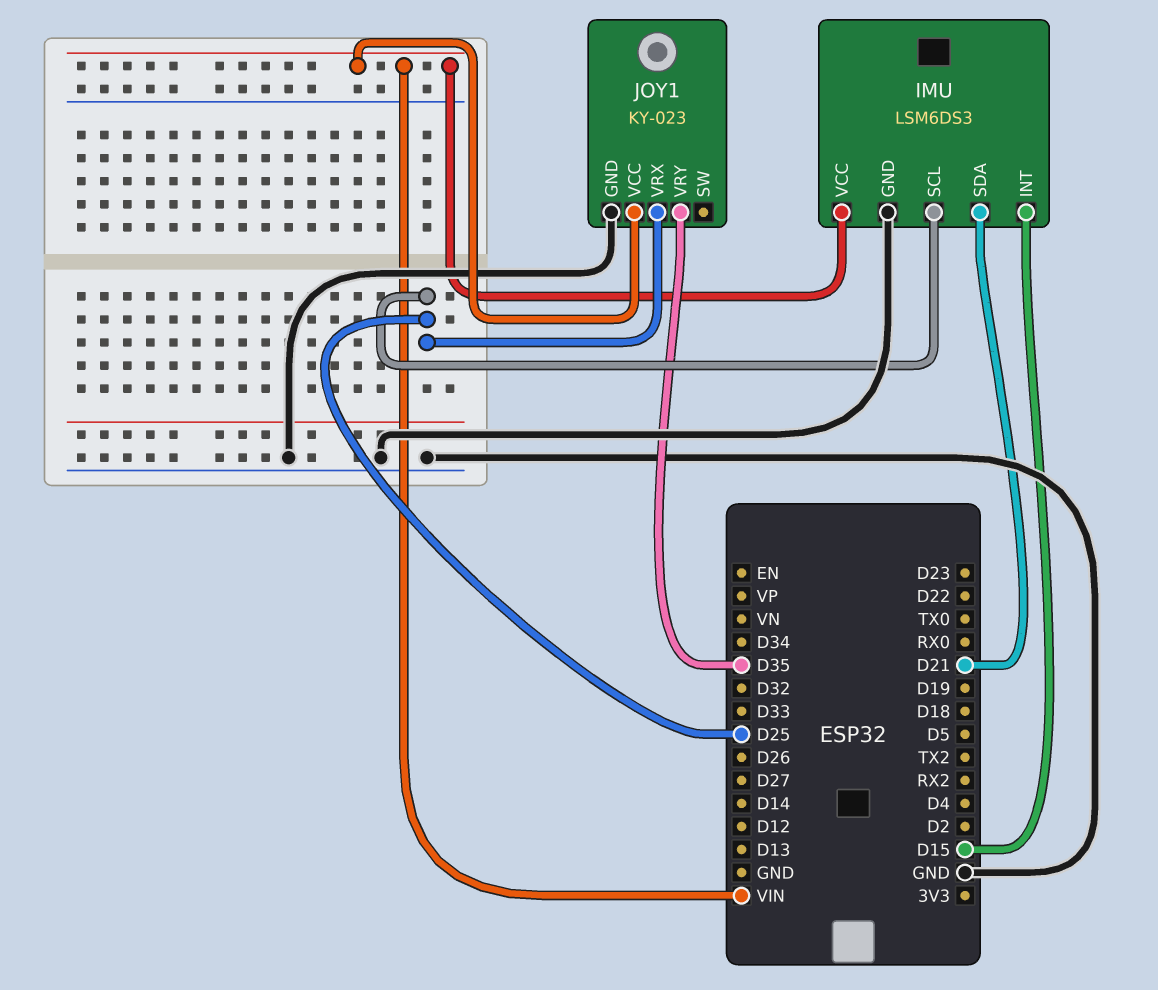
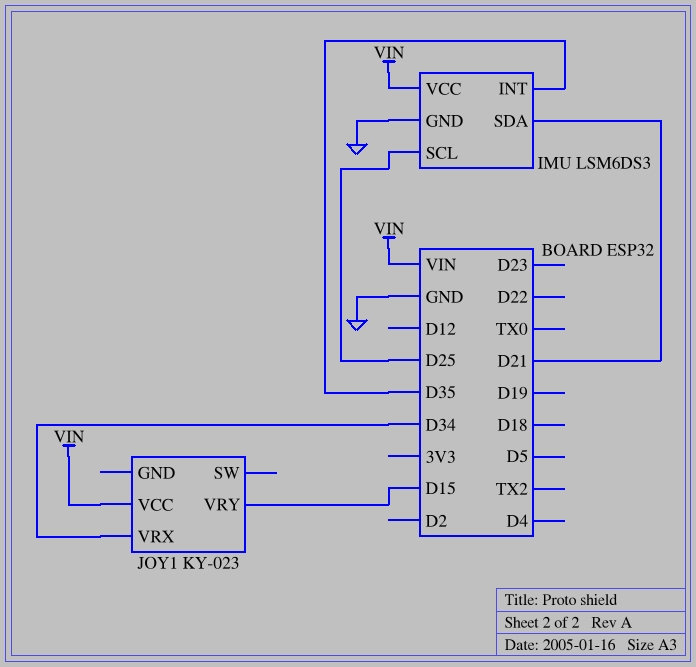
IMU pin INT: D15 -> D35
JOY1 pin GND: GND -> none
JOY1 pin VRX: D25 -> D34
JOY1 pin VRY: D35 -> D15

